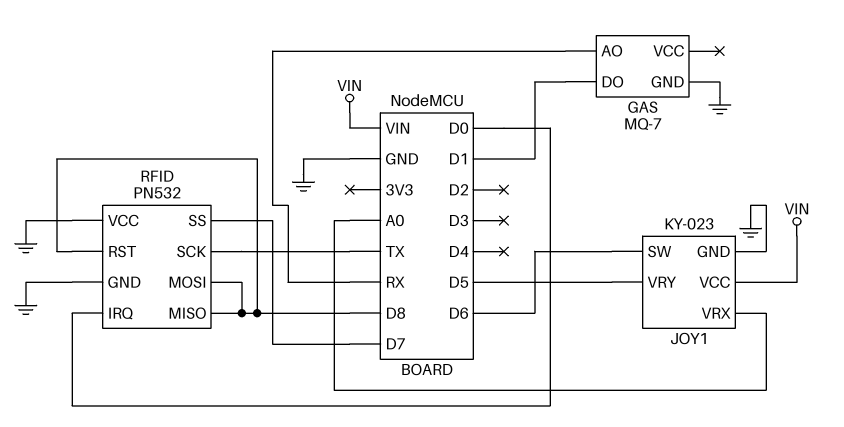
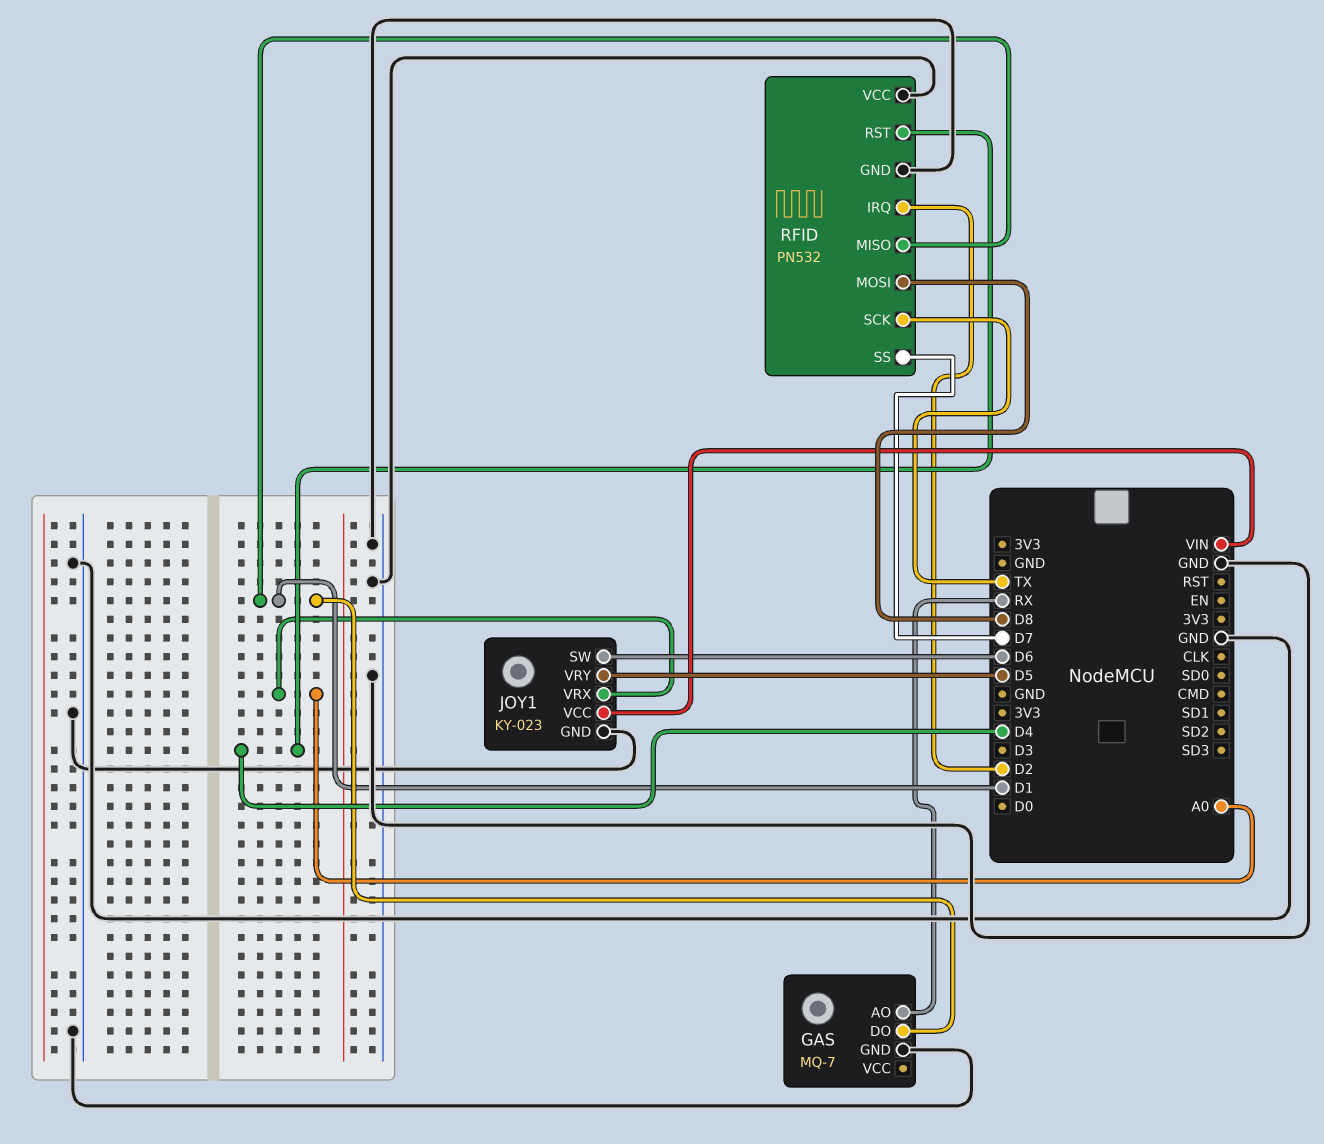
RFID pin IRQ: D0 -> D2
RFID pin MISO: D8 -> D1
RFID pin RST: D8 -> D4

